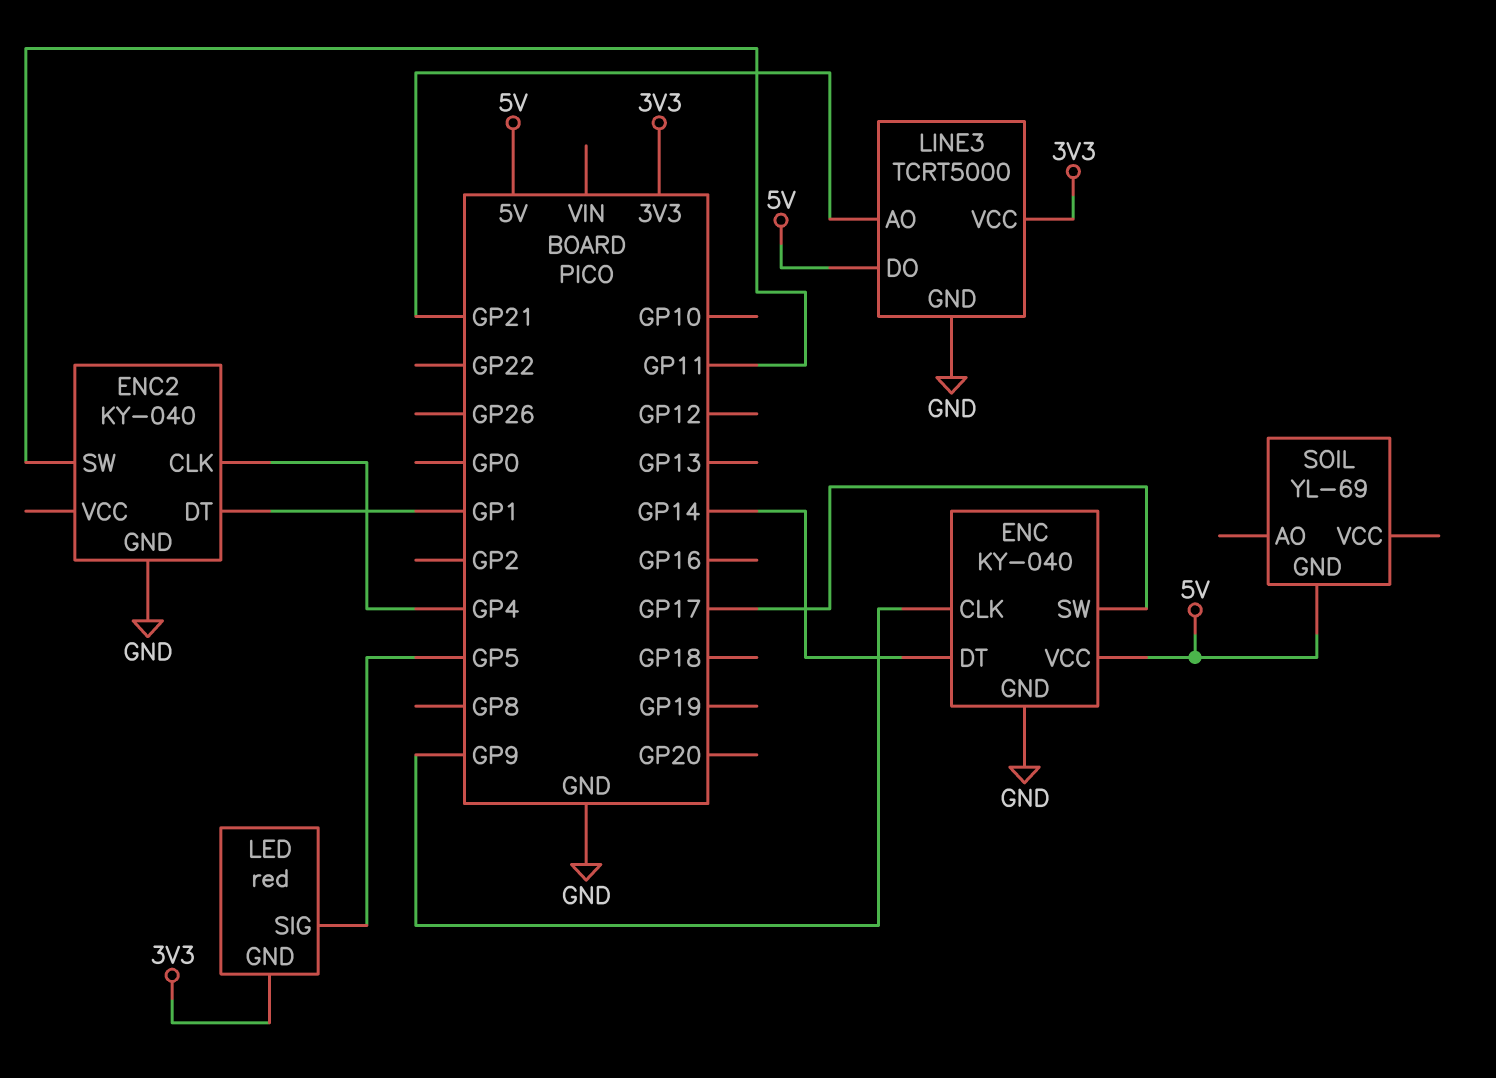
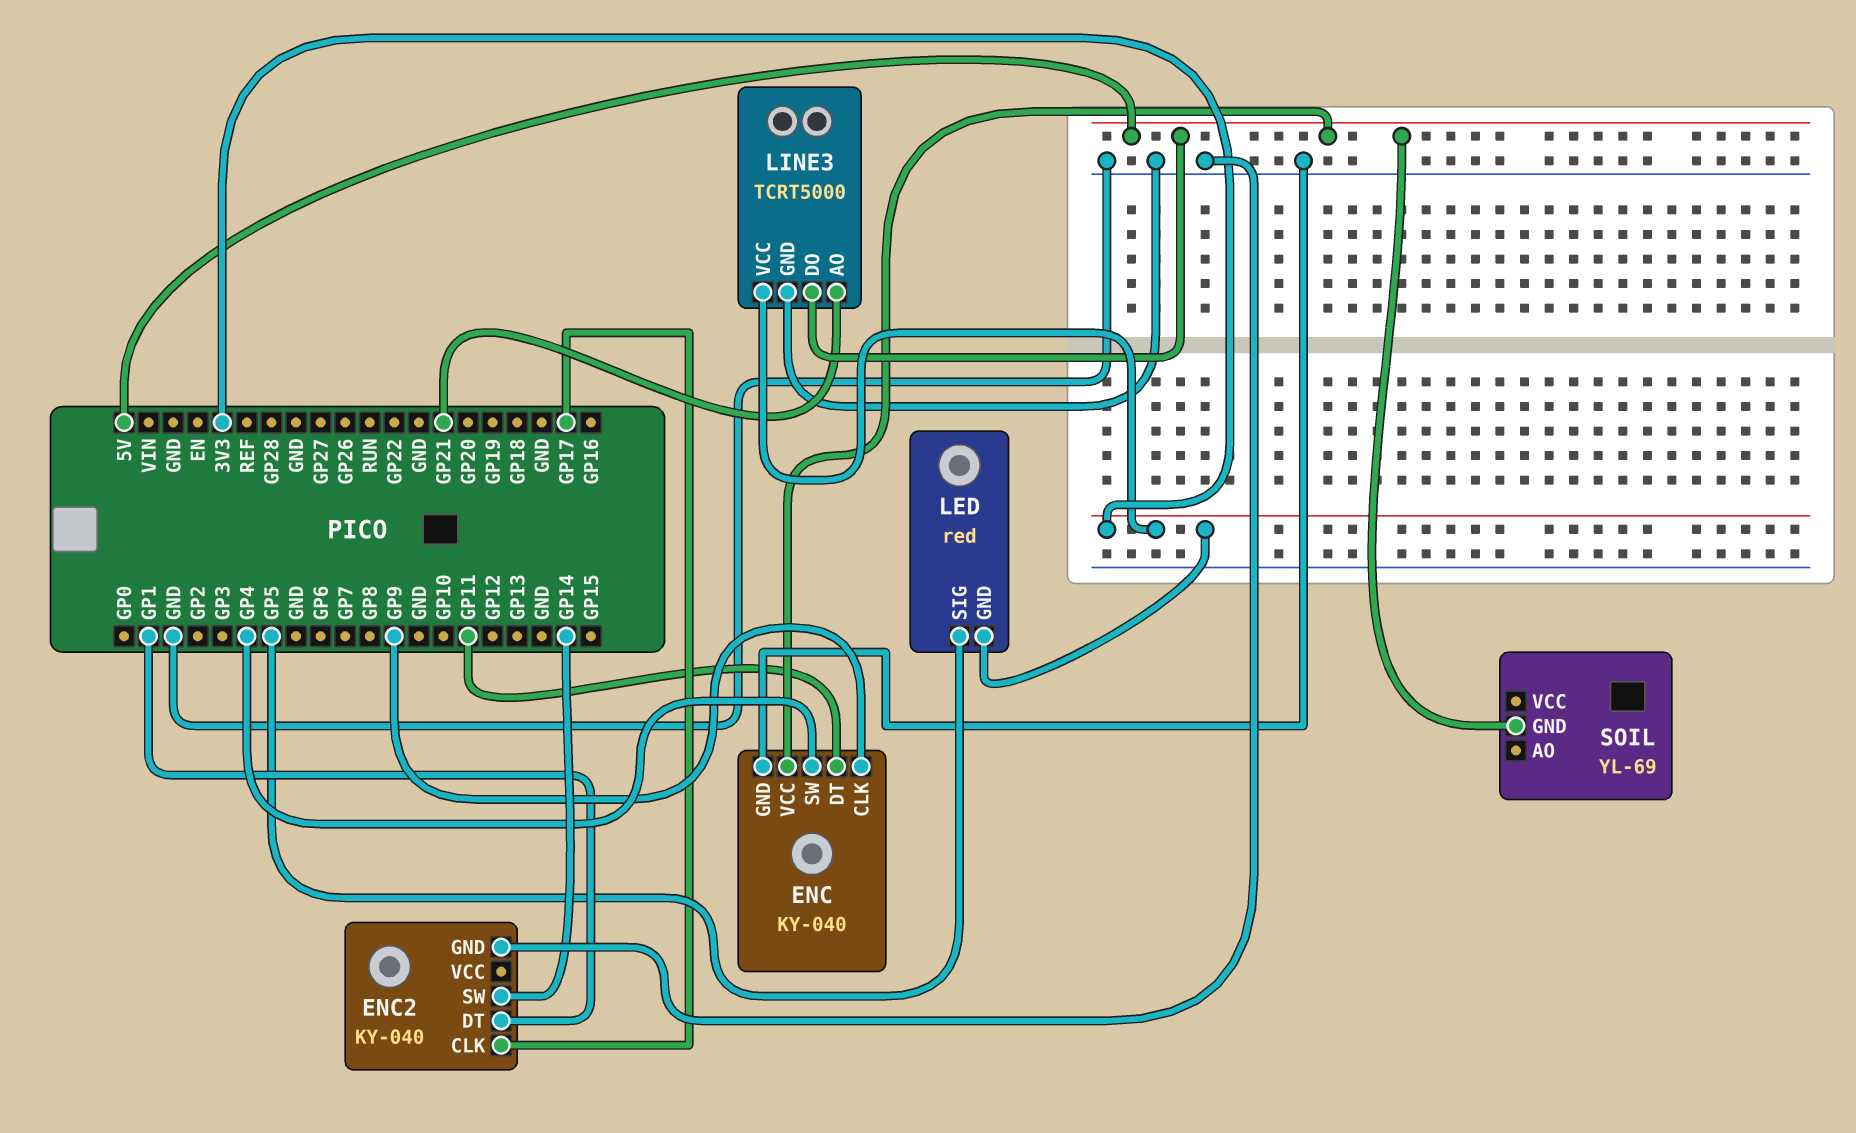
ENC pin DT: GP14 -> GP11
ENC pin SW: GP17 -> GP4
ENC2 pin CLK: GP4 -> GP17
ENC2 pin SW: GP11 -> GP14

